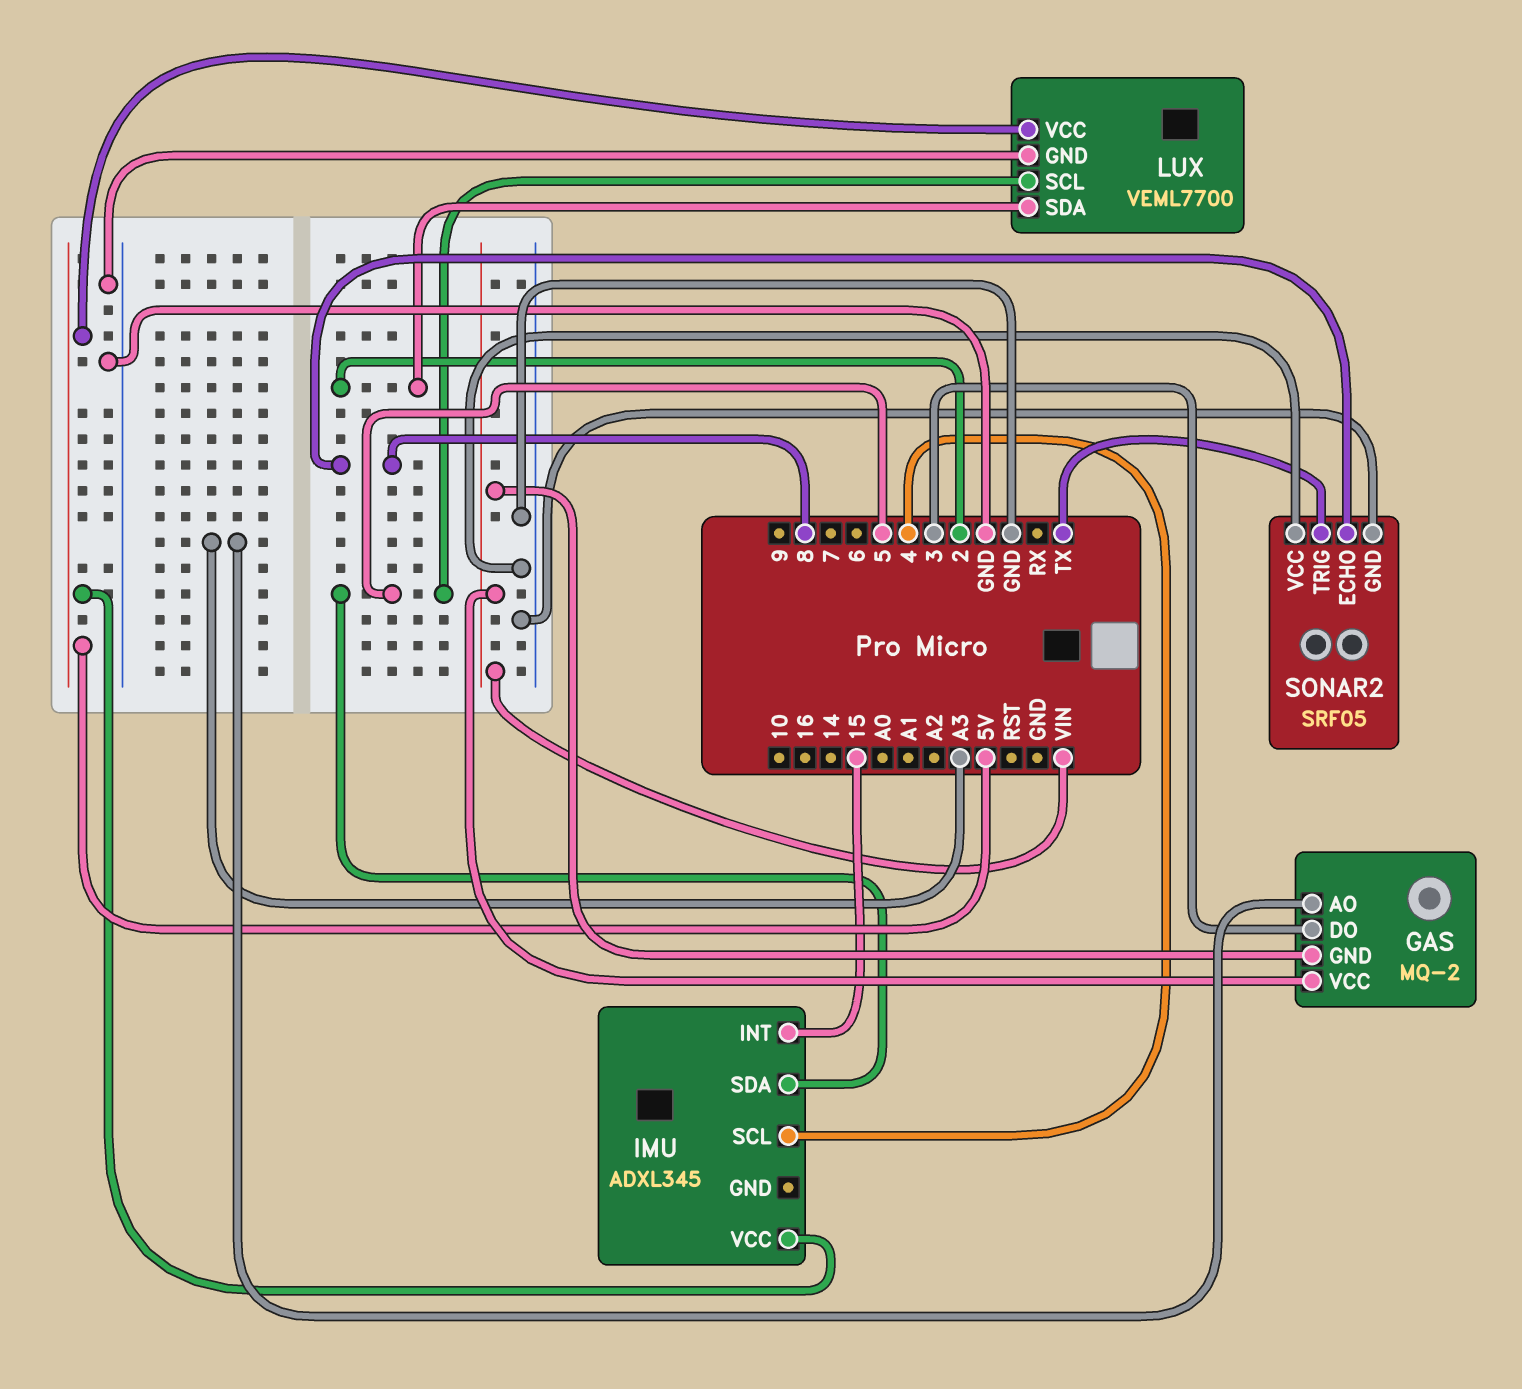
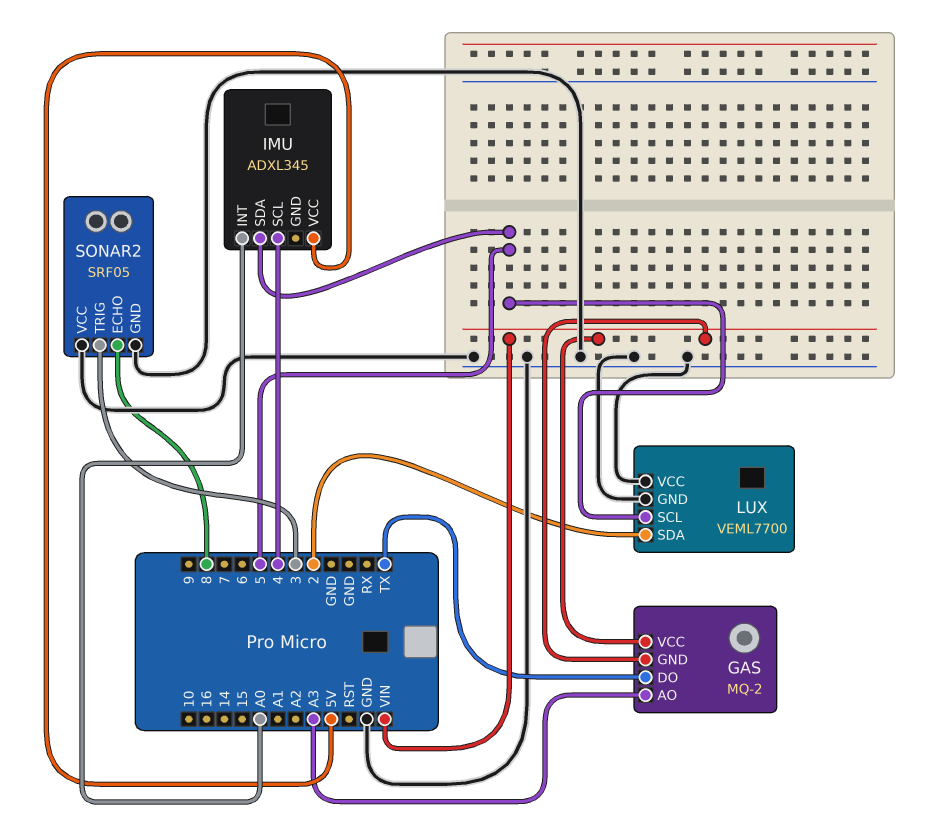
GAS pin DO: 3 -> TX
IMU pin INT: 15 -> A0
LUX pin VCC: 5V -> GND
SONAR2 pin TRIG: TX -> 3

